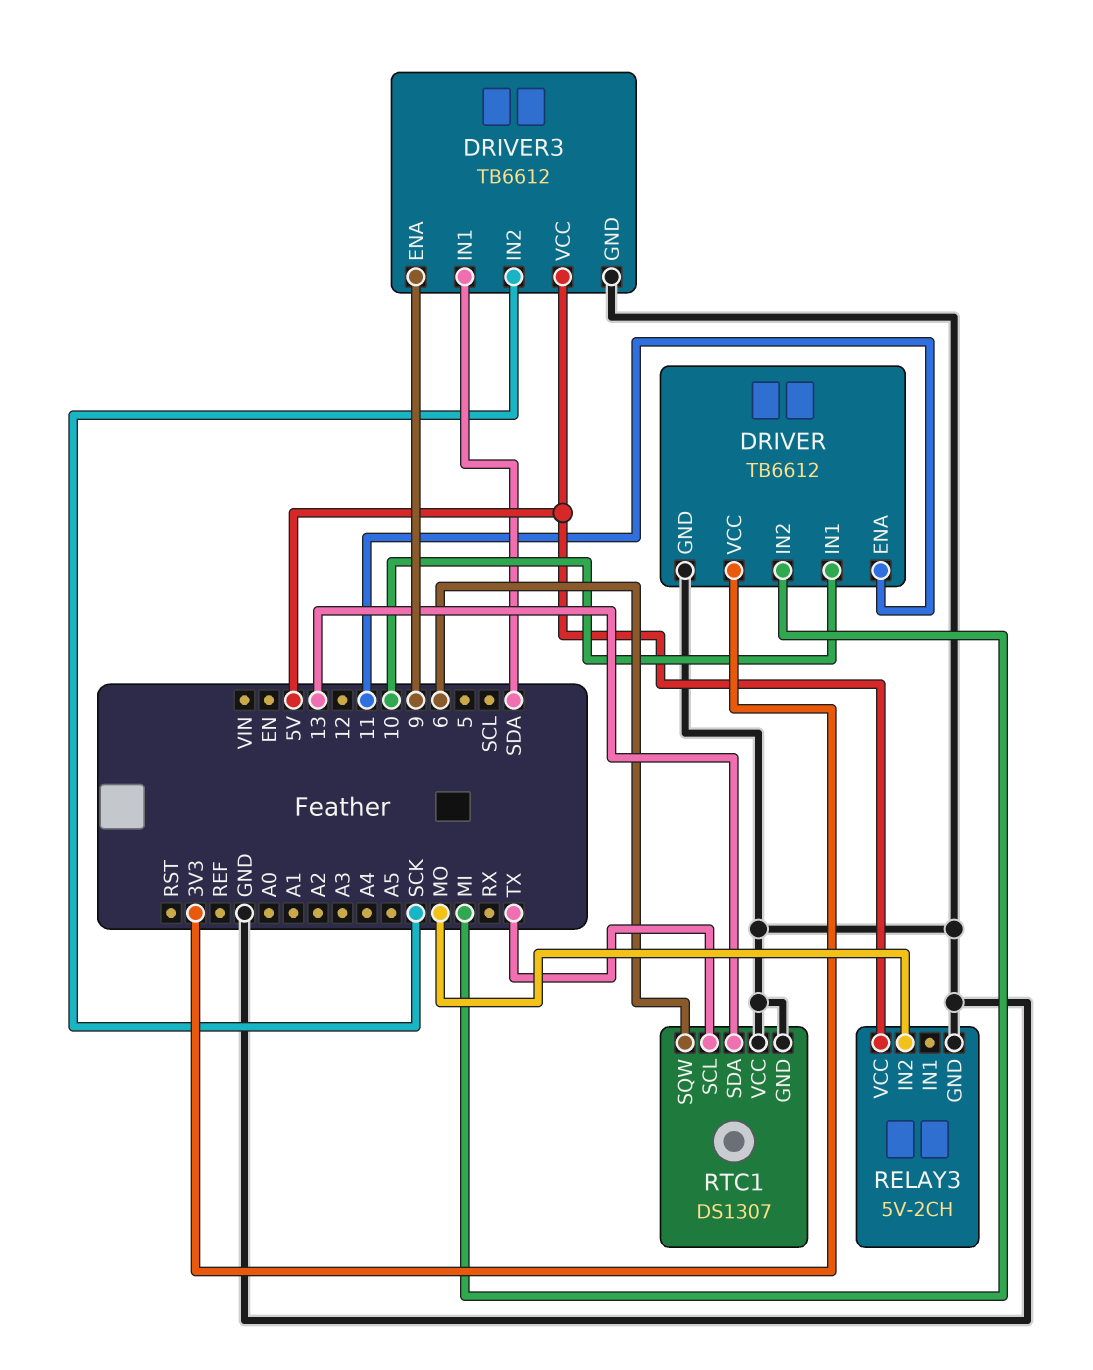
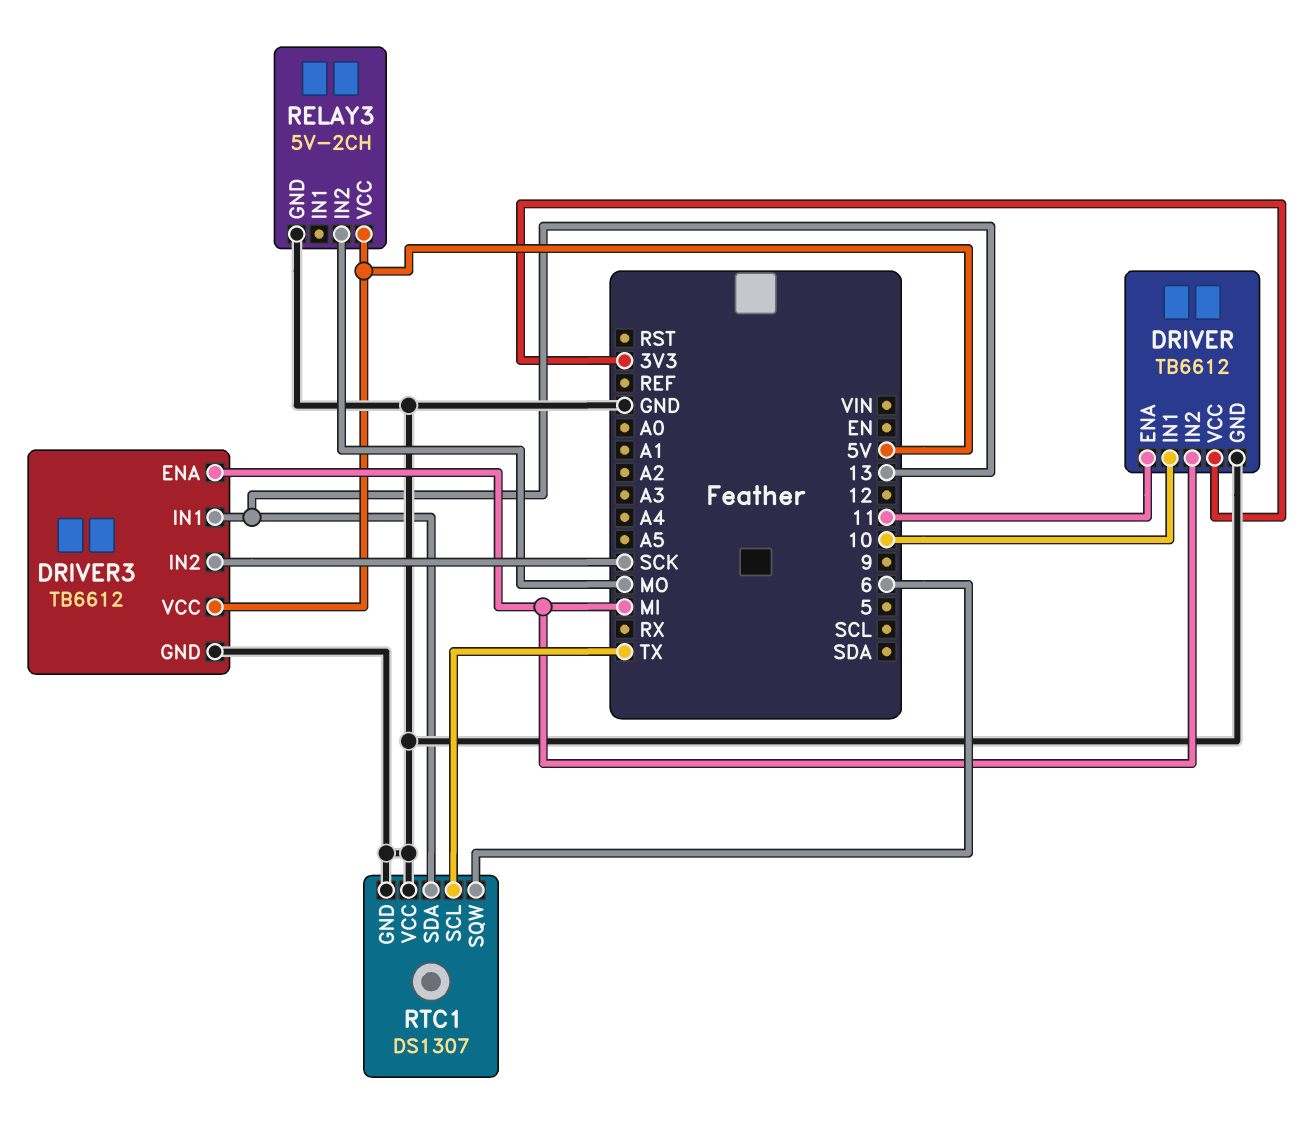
DRIVER3 pin ENA: 9 -> MI
DRIVER3 pin IN1: SDA -> 13

